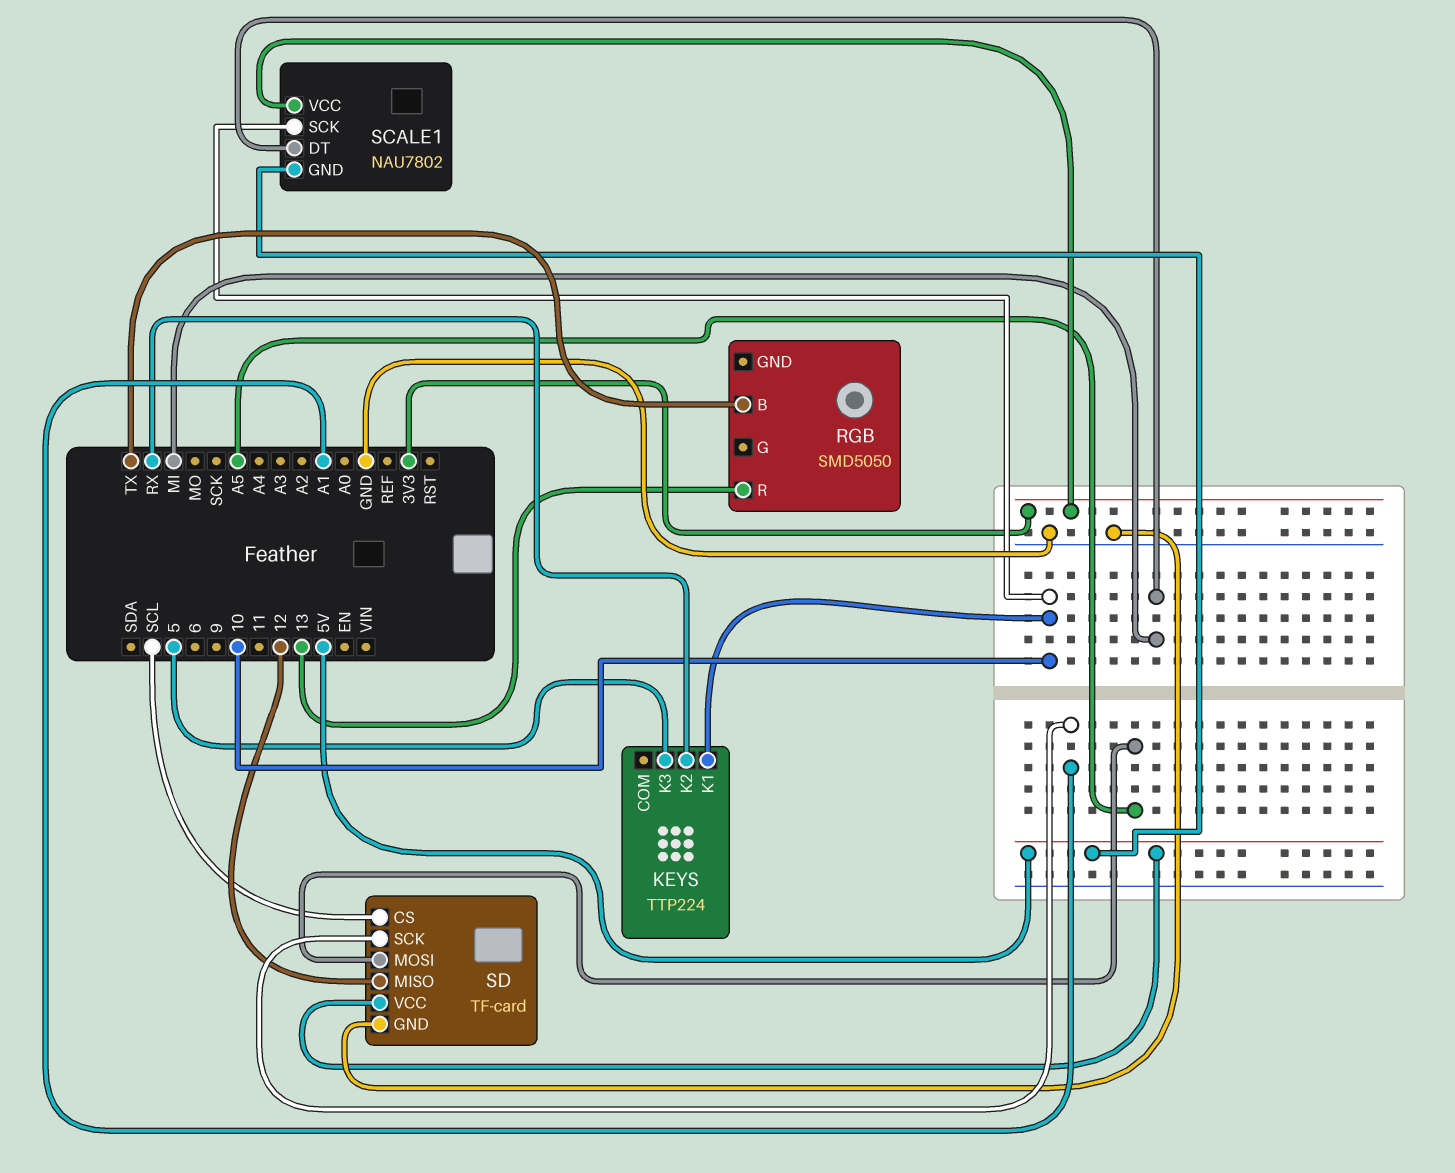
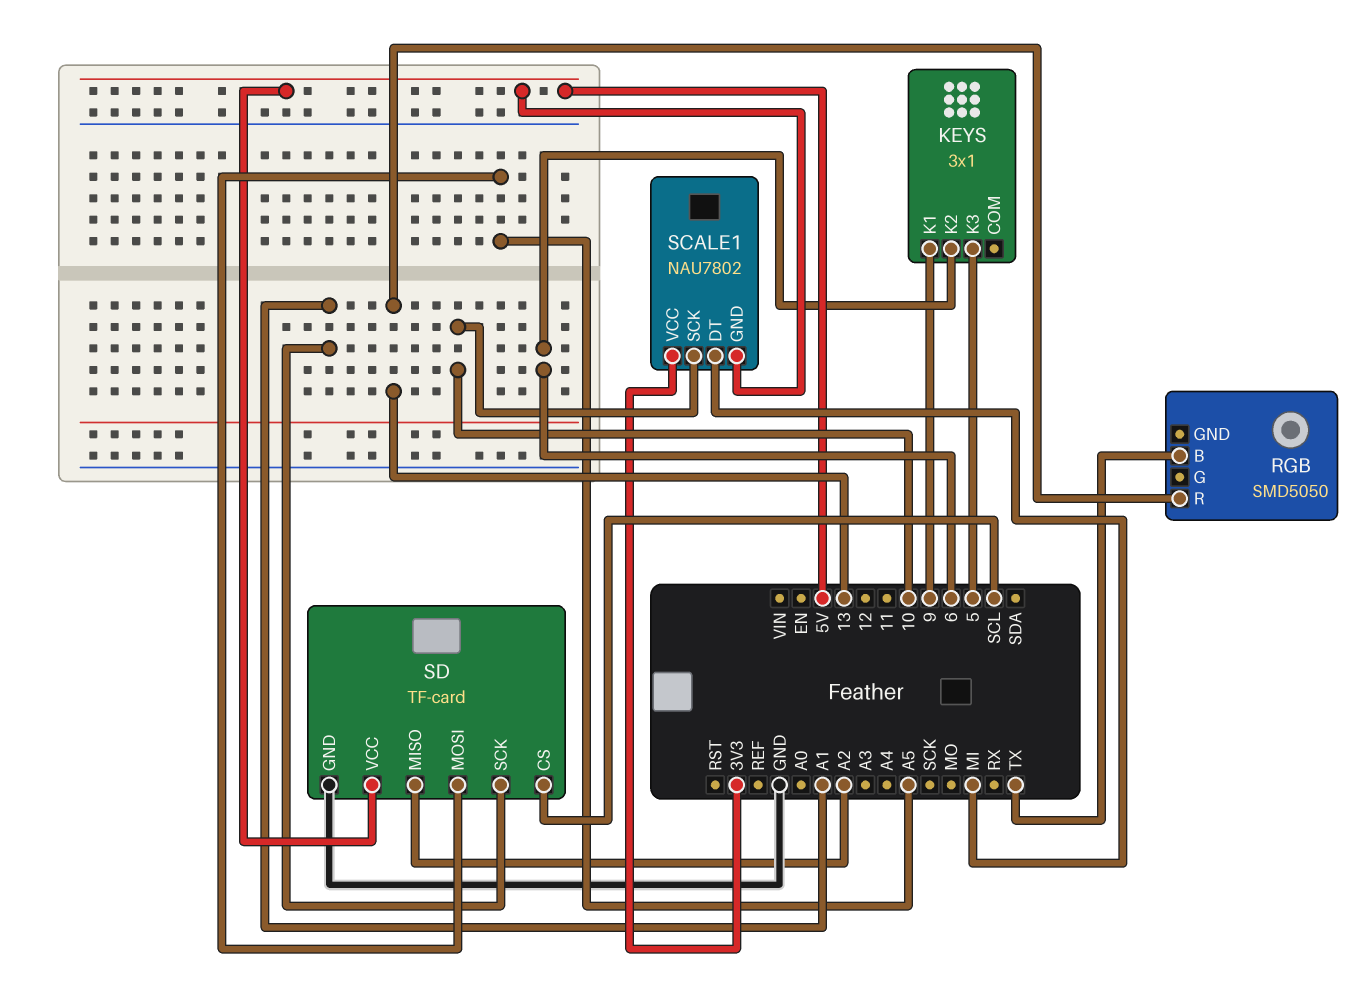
KEYS: TTP224 -> 3x1
KEYS pin K1: 10 -> 9
KEYS pin K2: RX -> 6
SD pin MISO: 12 -> A2

